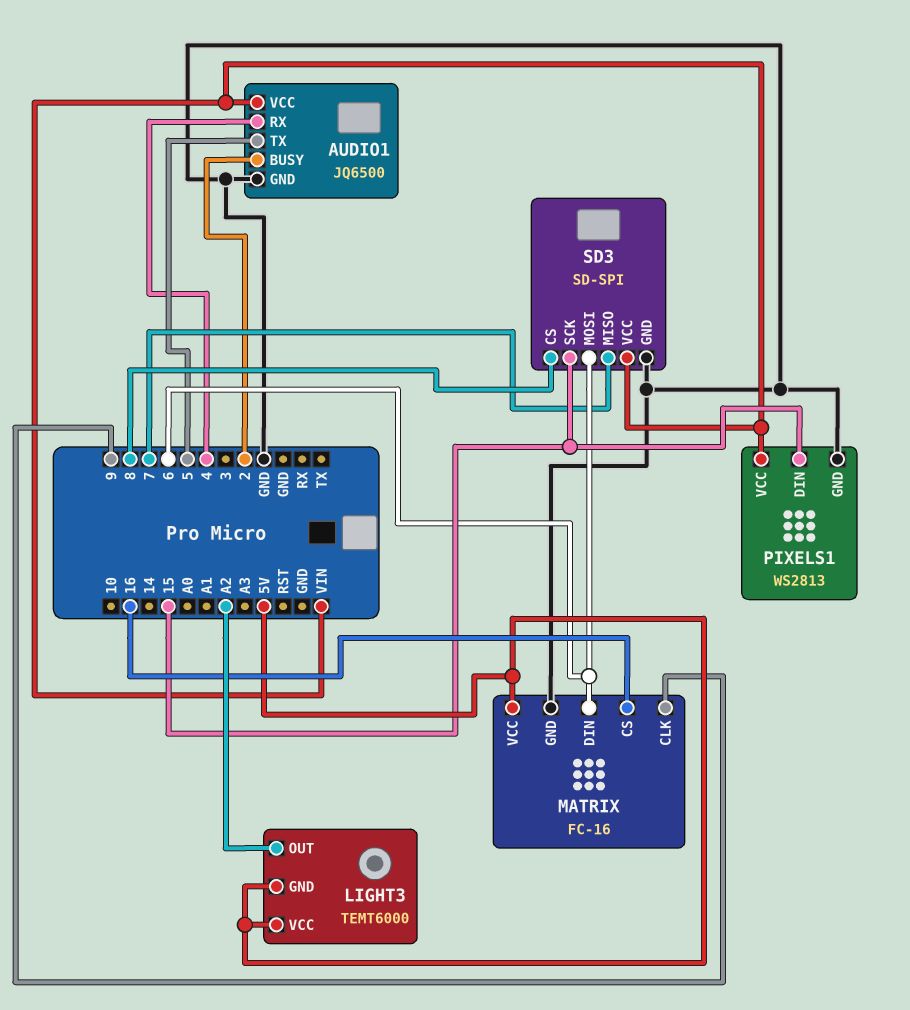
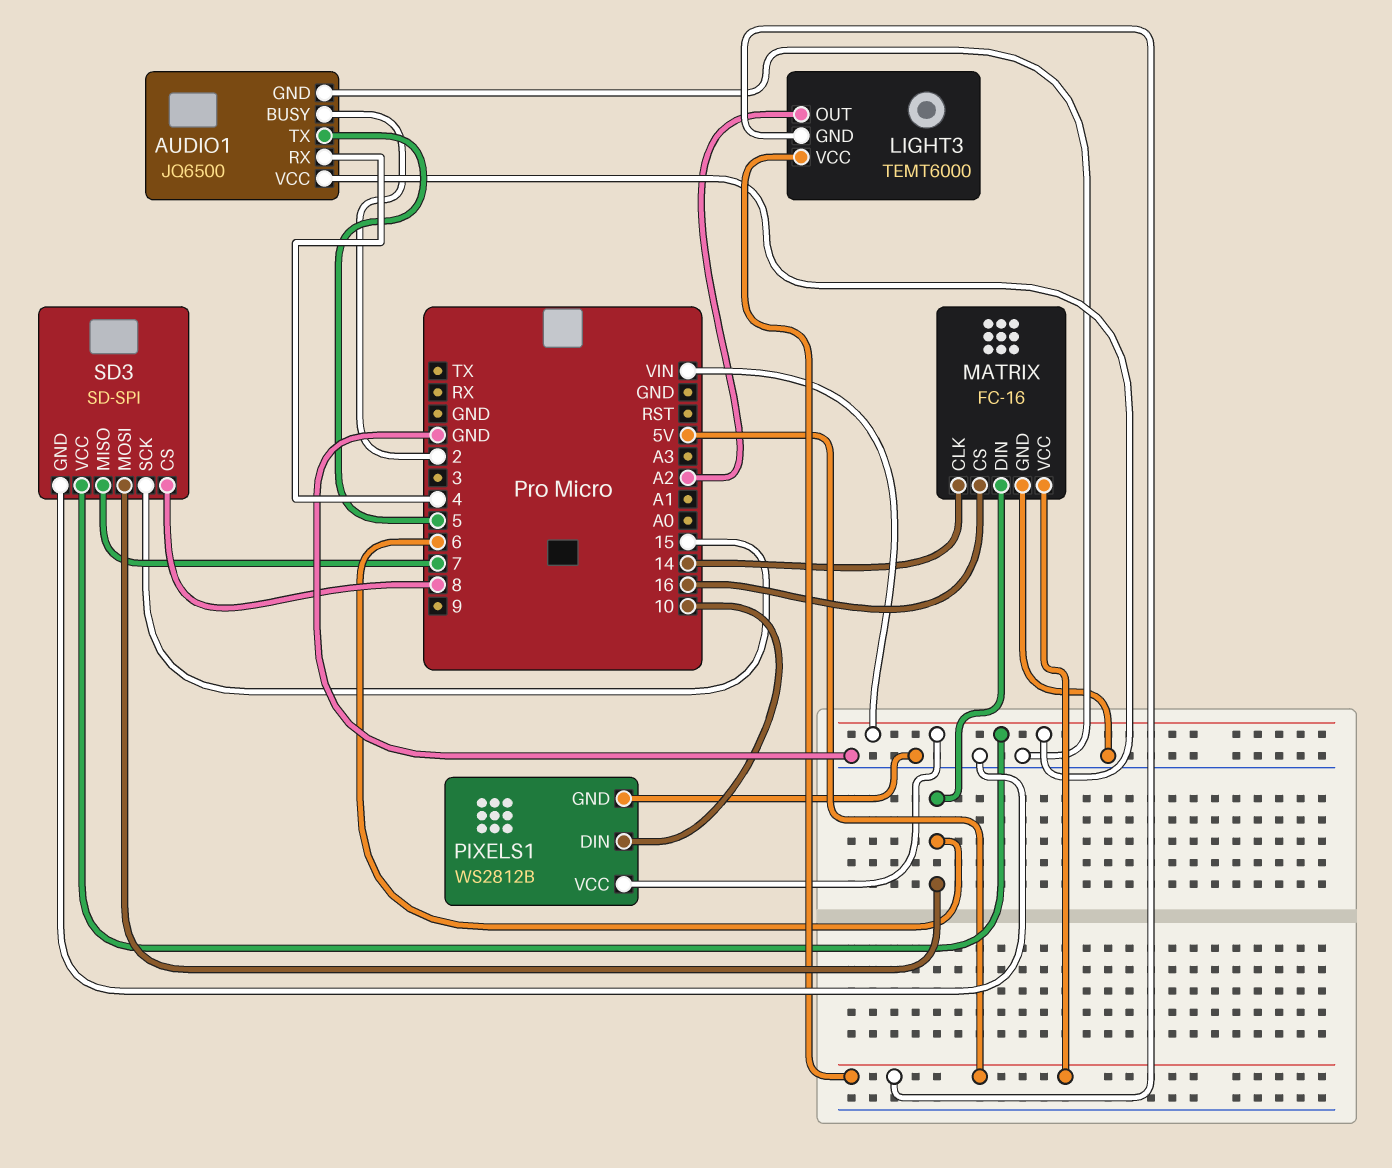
MATRIX pin CLK: 9 -> 14
PIXELS1: WS2813 -> WS2812B
PIXELS1 pin DIN: 15 -> 10

